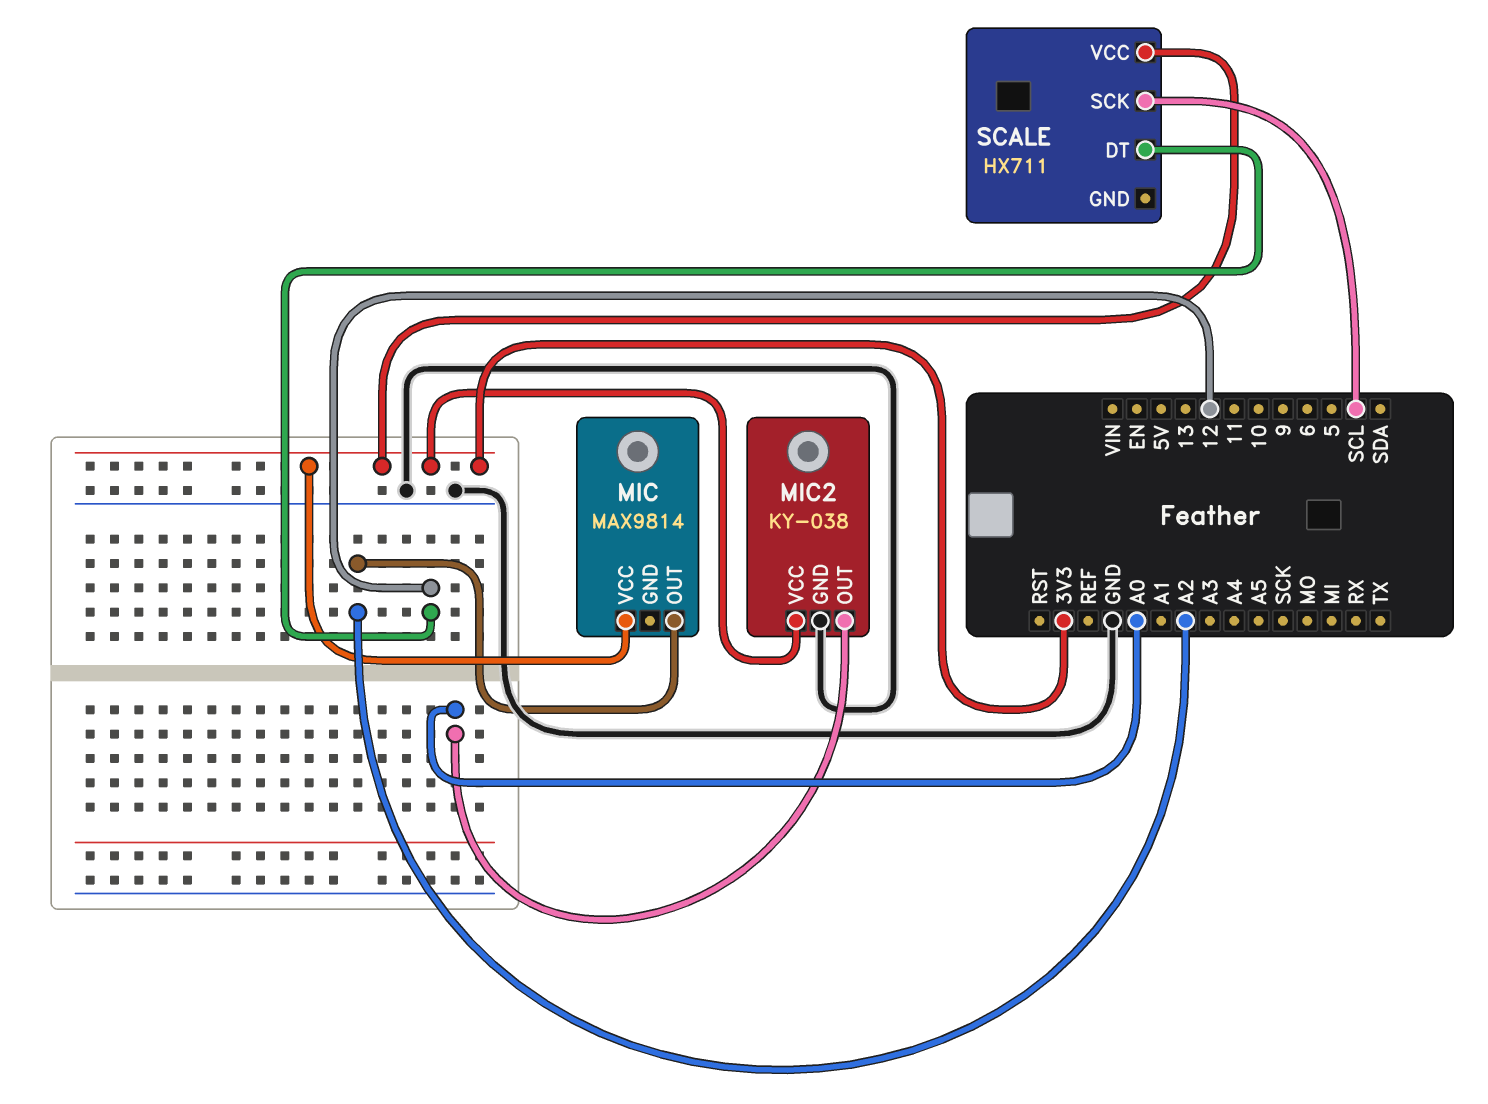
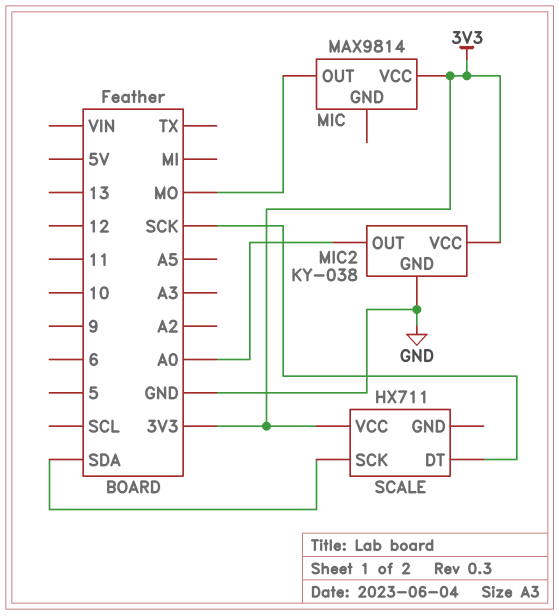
MIC pin OUT: A2 -> MO
SCALE pin DT: 12 -> SCK
SCALE pin SCK: SCL -> SDA

